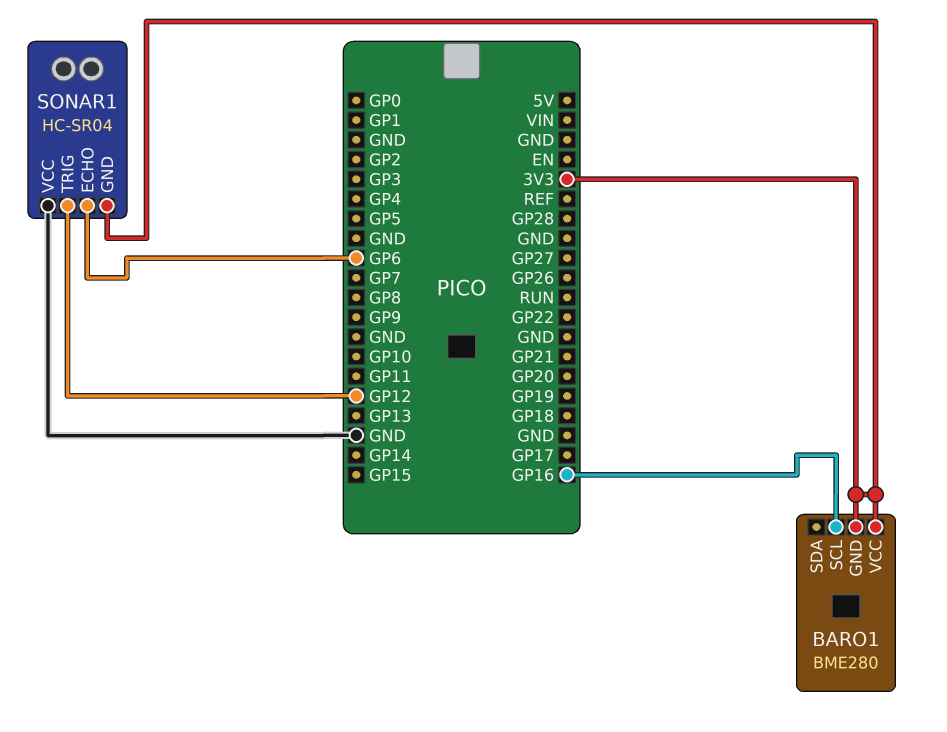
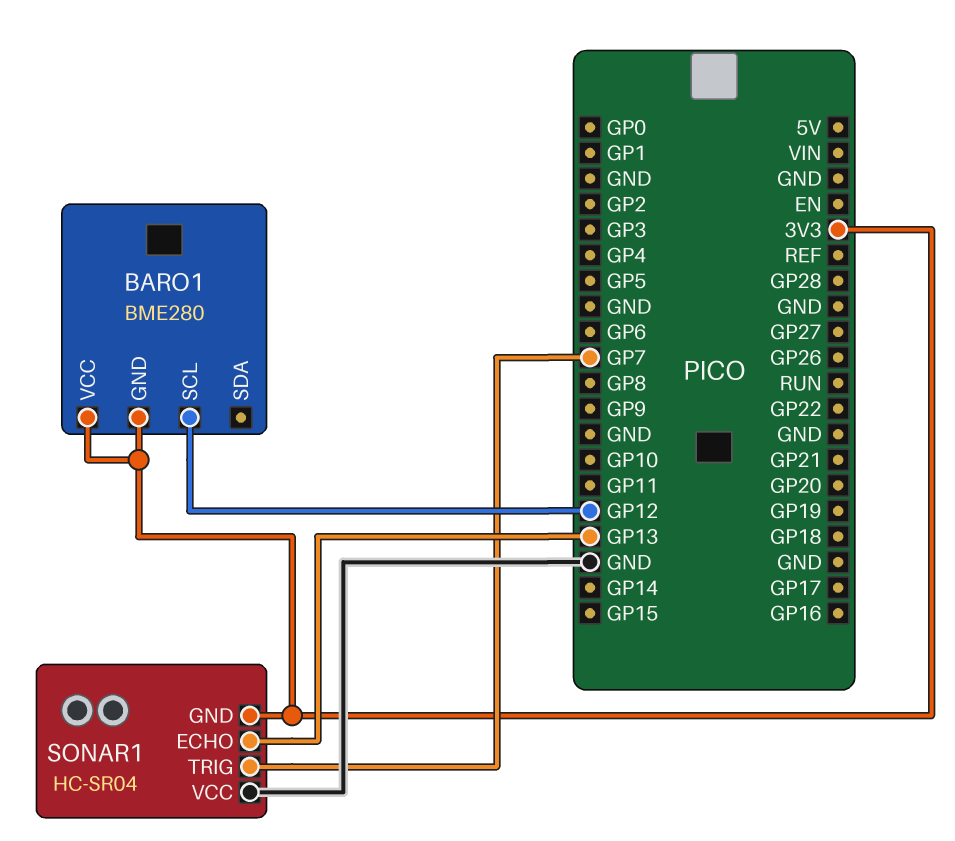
BARO1 pin SCL: GP16 -> GP12
SONAR1 pin ECHO: GP6 -> GP13
SONAR1 pin TRIG: GP12 -> GP7

